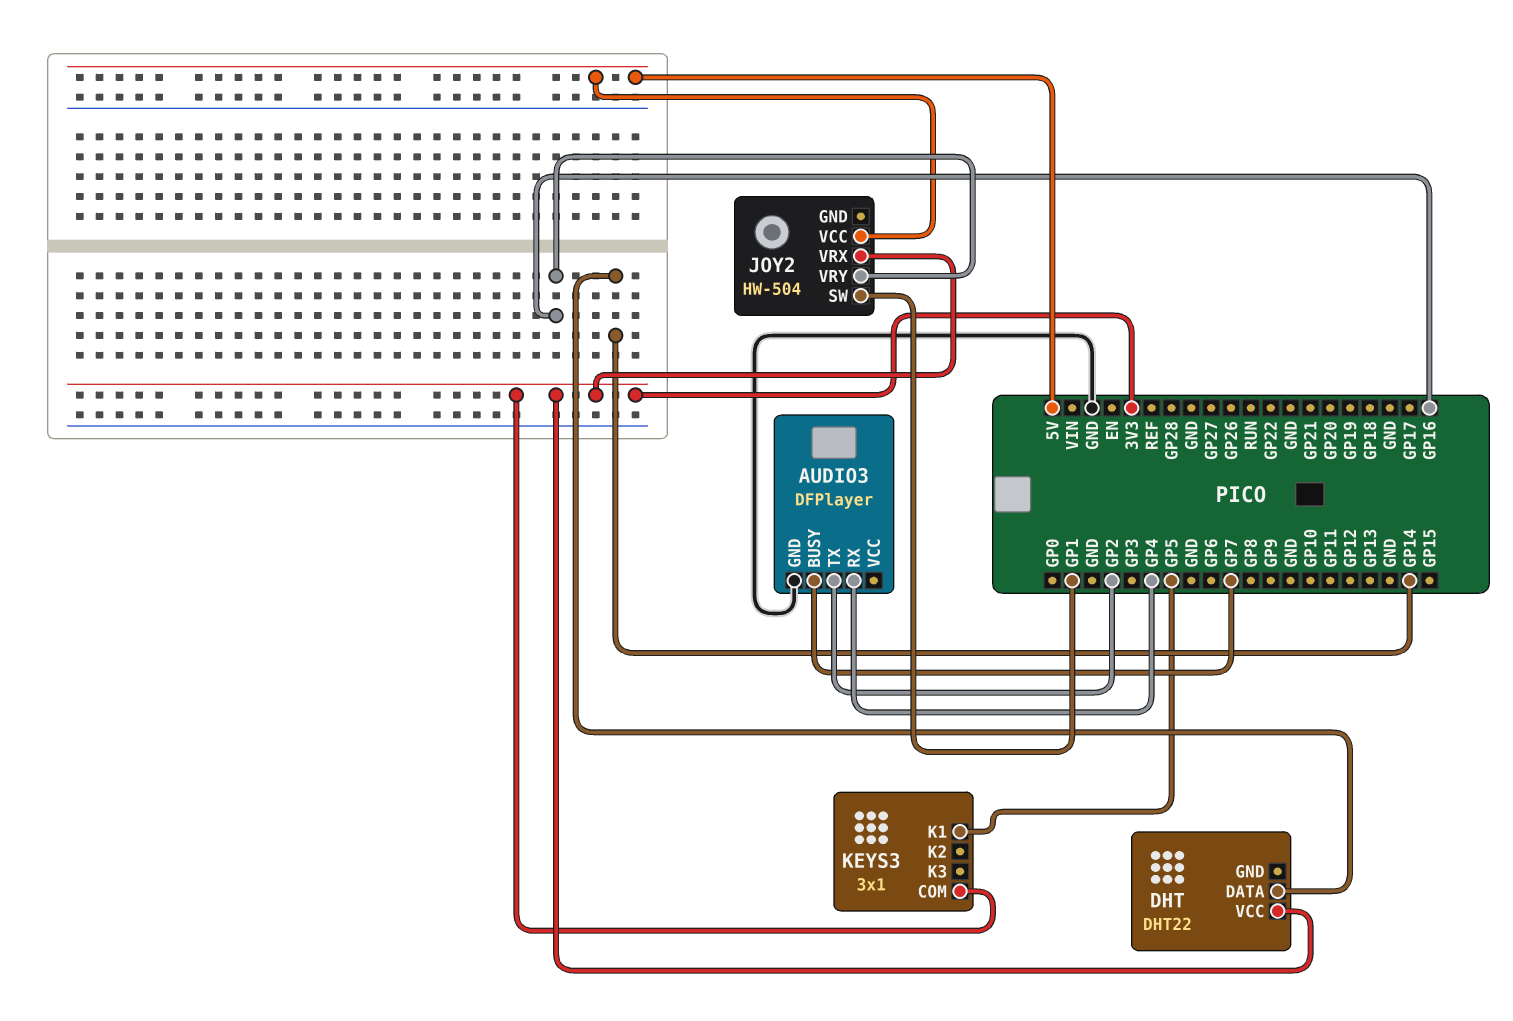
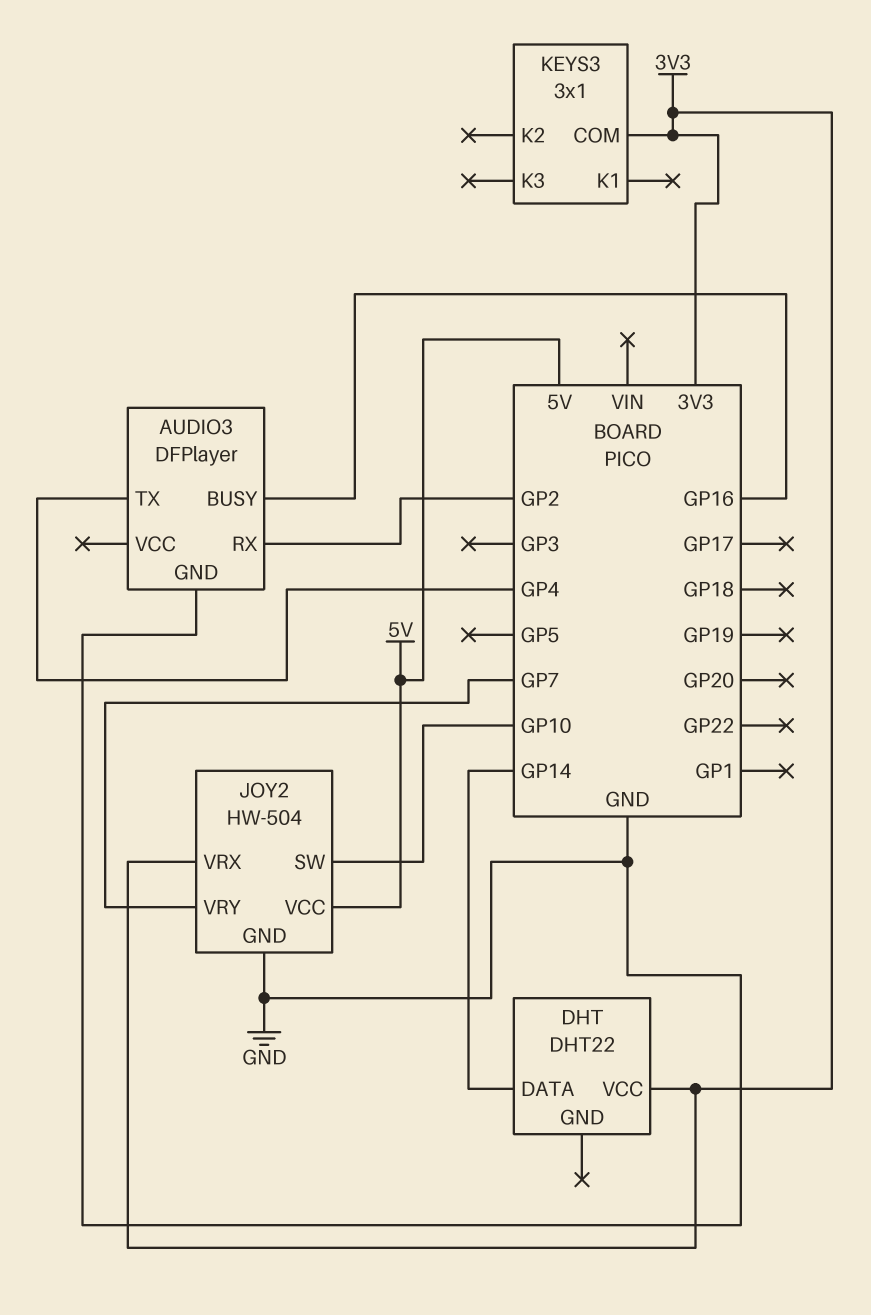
AUDIO3 pin BUSY: GP7 -> GP16
AUDIO3 pin RX: GP4 -> GP2
AUDIO3 pin TX: GP2 -> GP4
JOY2 pin GND: none -> GND
JOY2 pin SW: GP1 -> GP10
JOY2 pin VRY: GP16 -> GP7
KEYS3 pin K1: GP5 -> none

